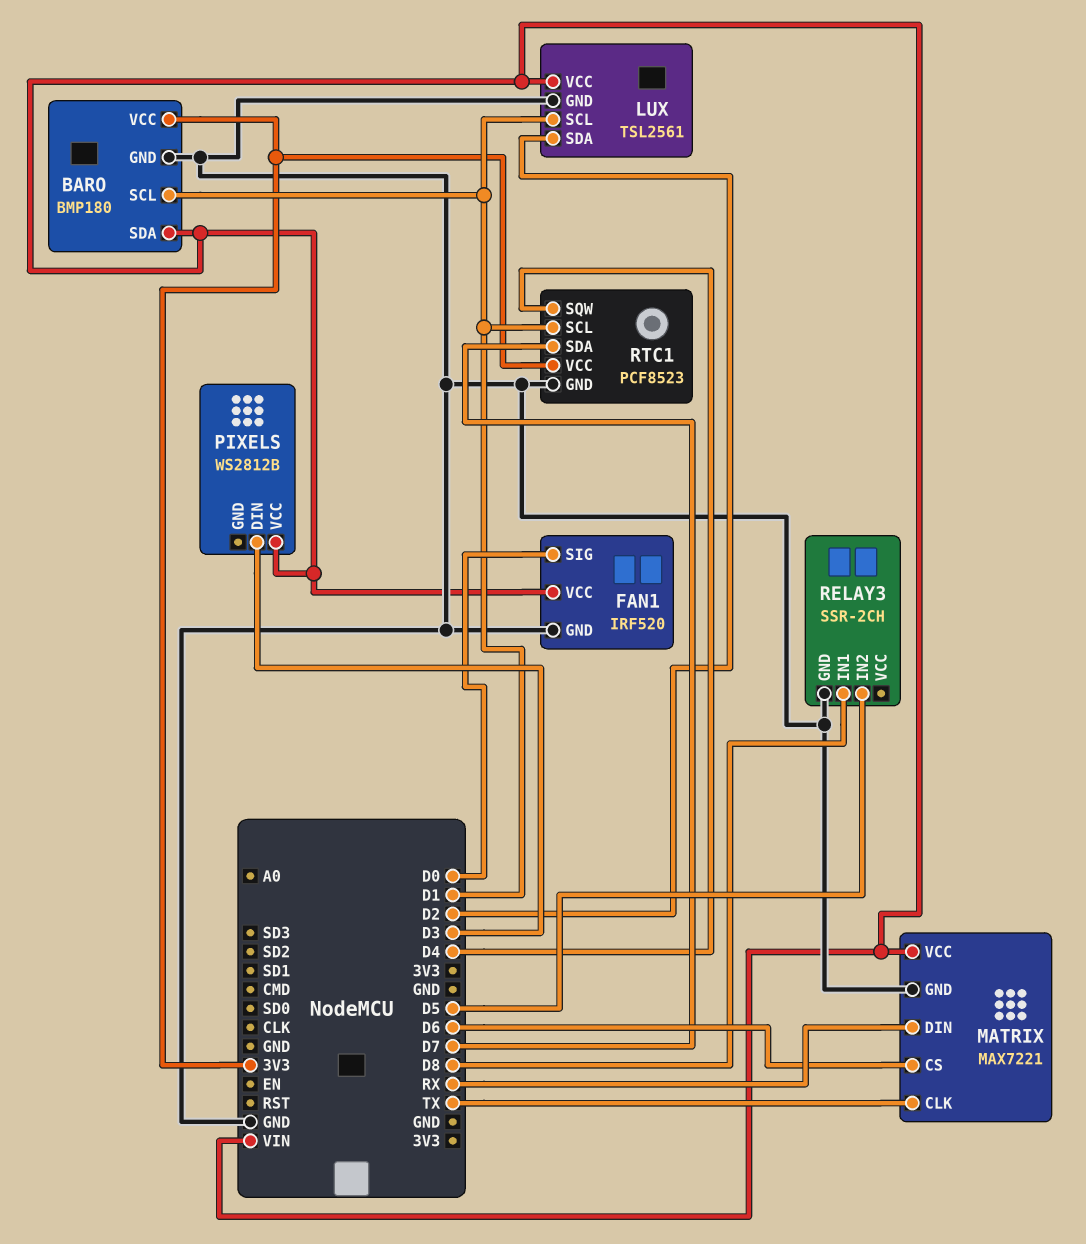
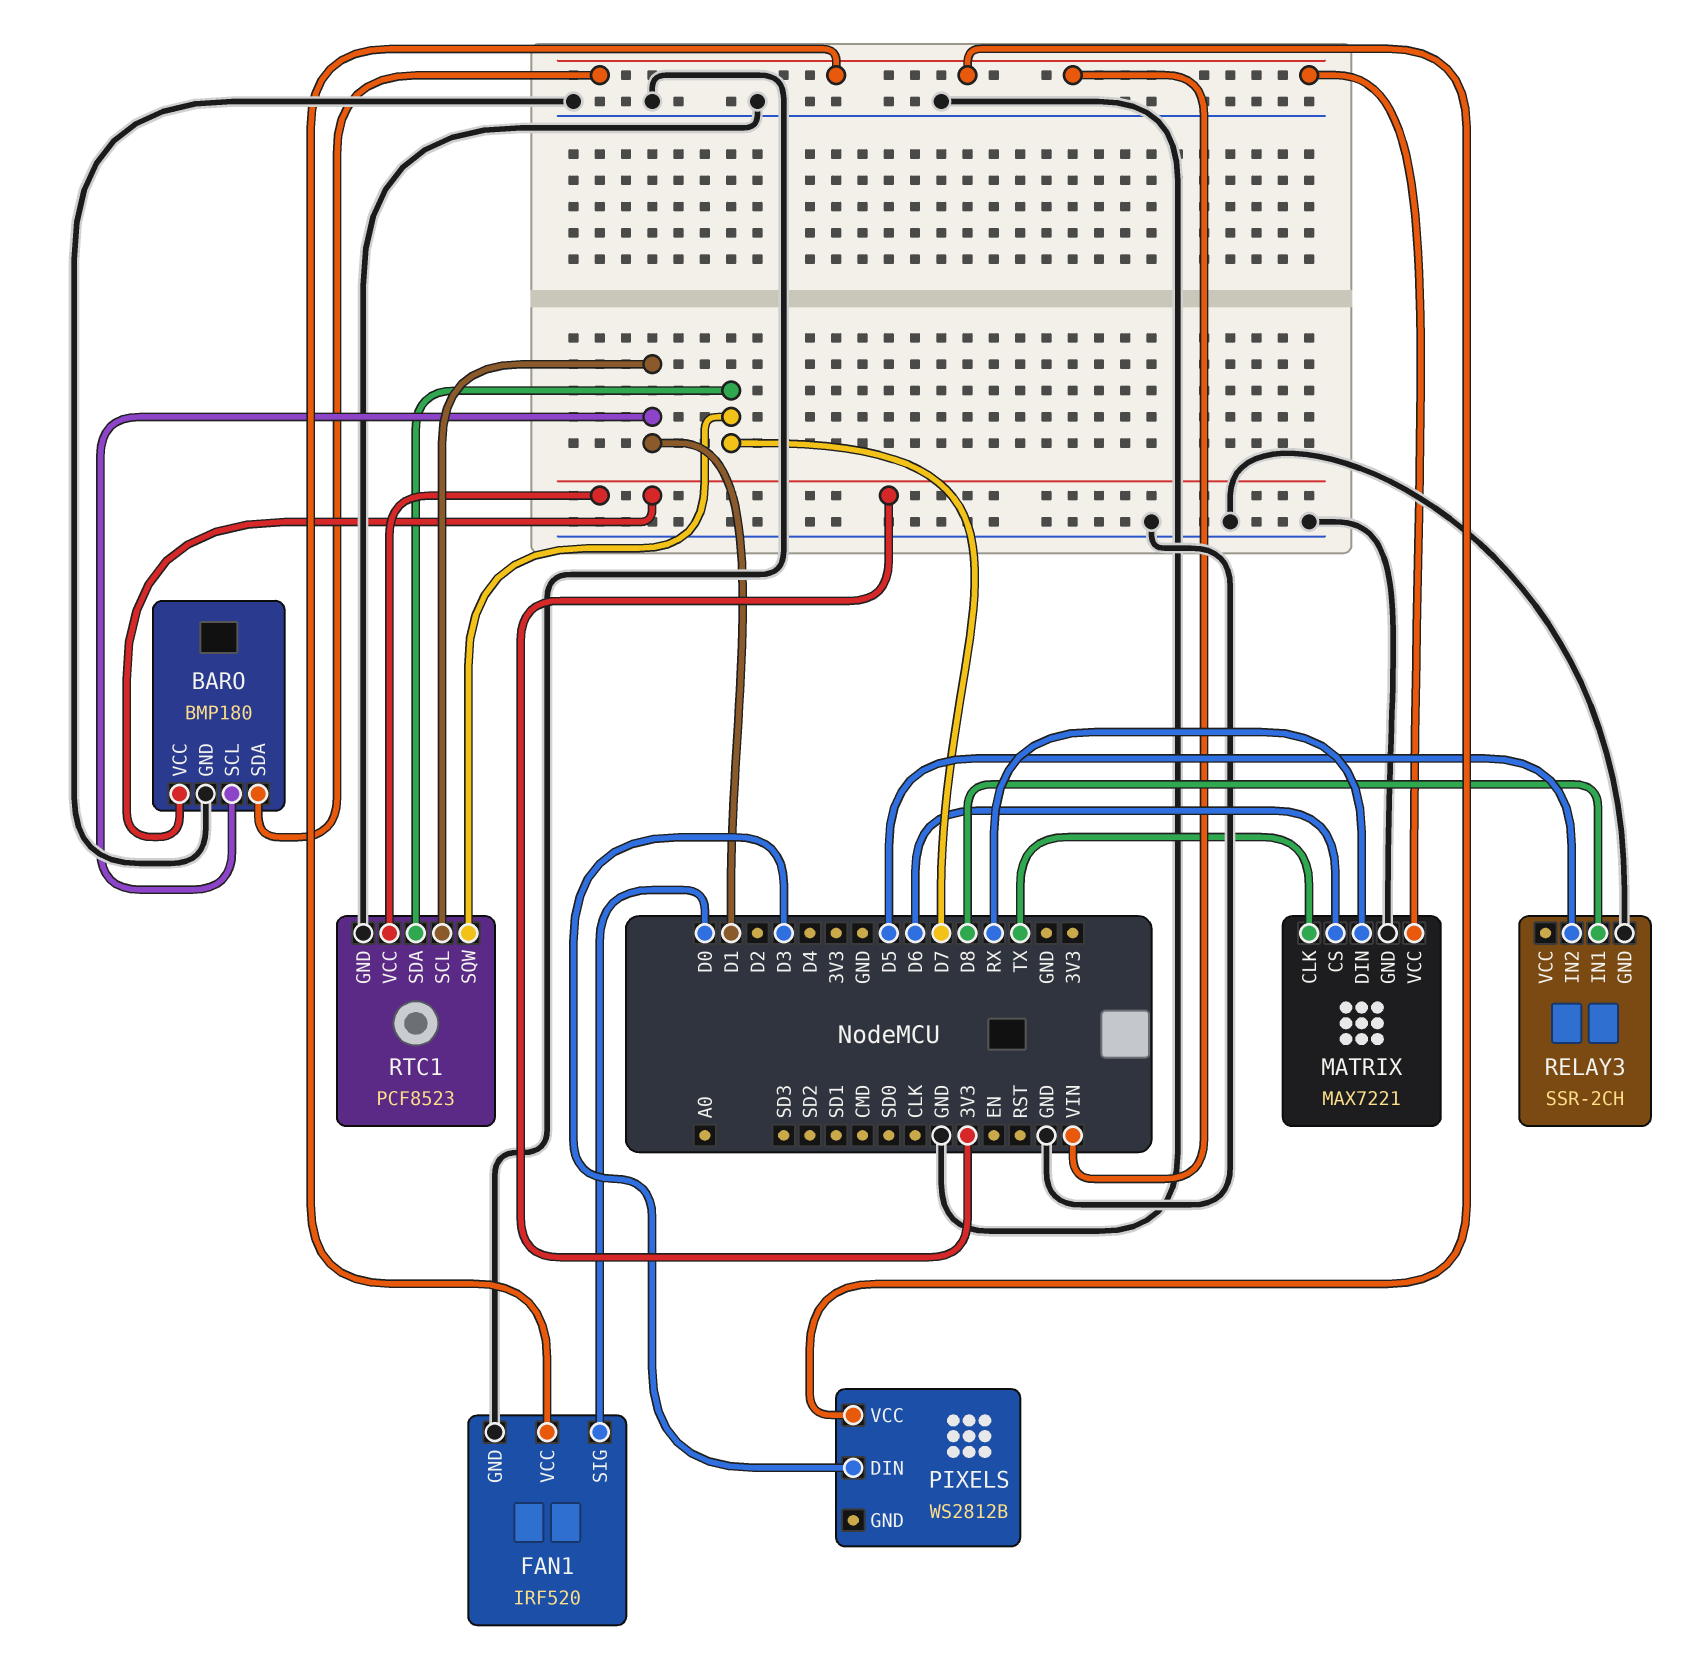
LUX: TSL2561 -> none
LUX pin GND: GND -> none
LUX pin SCL: D1 -> none
LUX pin SDA: D2 -> none
LUX pin VCC: VIN -> none
RTC1 pin SQW: D4 -> D7

